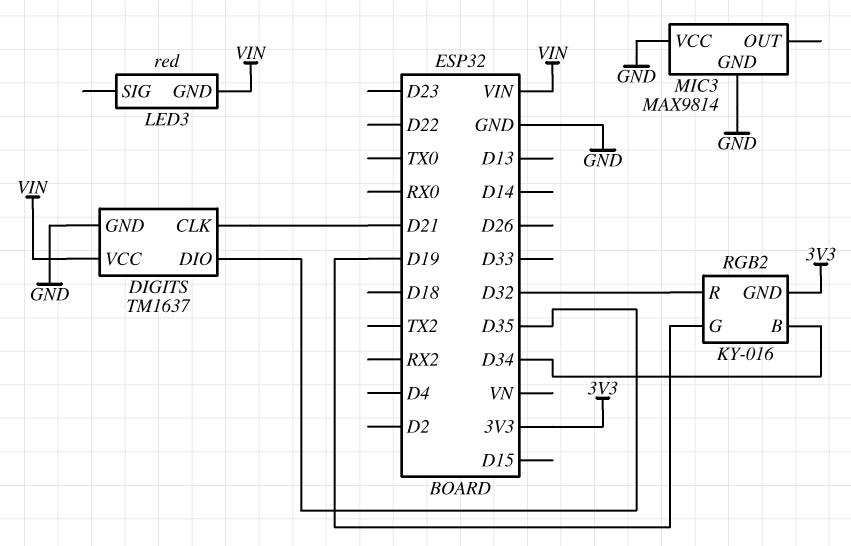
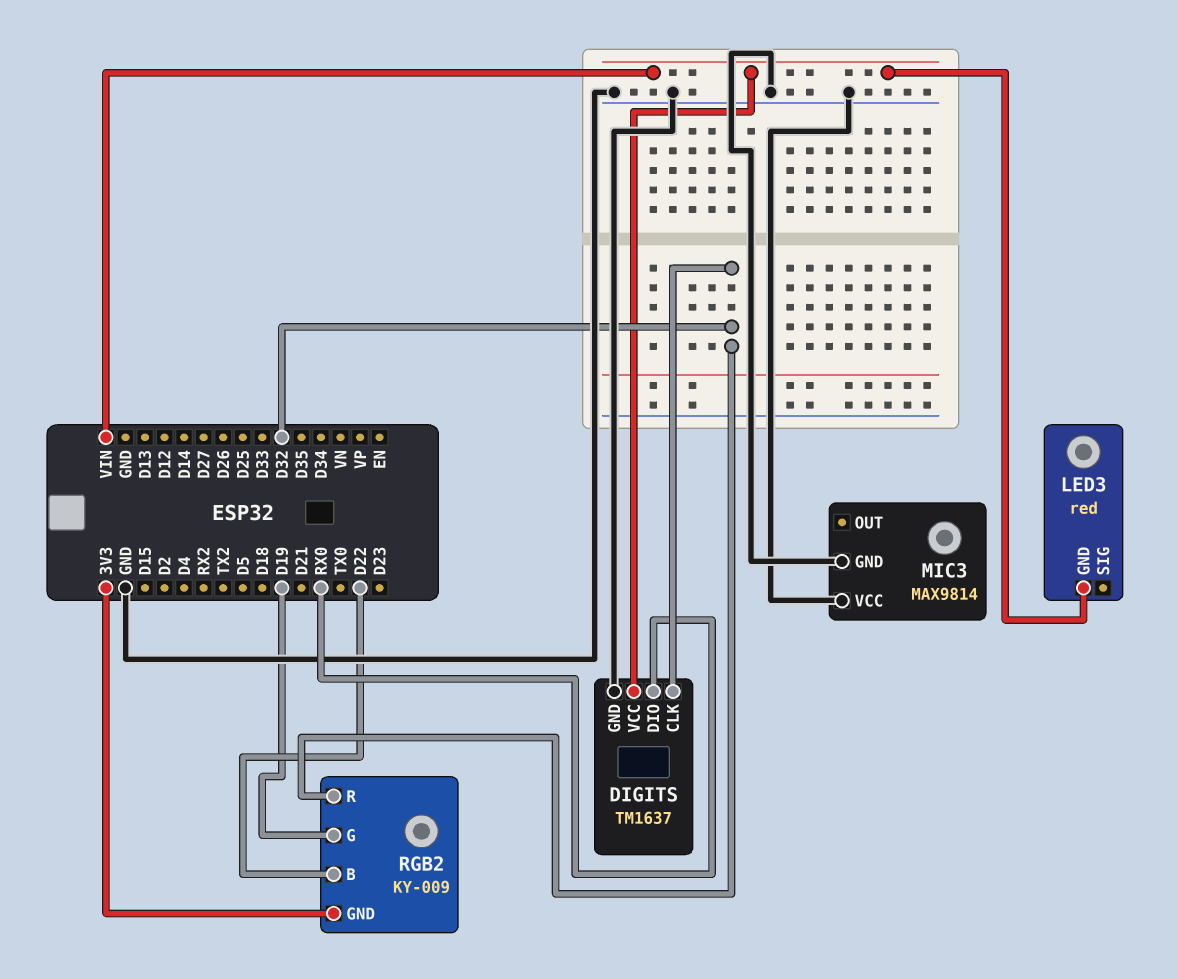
DIGITS pin CLK: D21 -> D32
DIGITS pin DIO: D35 -> RX0
RGB2: KY-016 -> KY-009
RGB2 pin B: D34 -> D22

